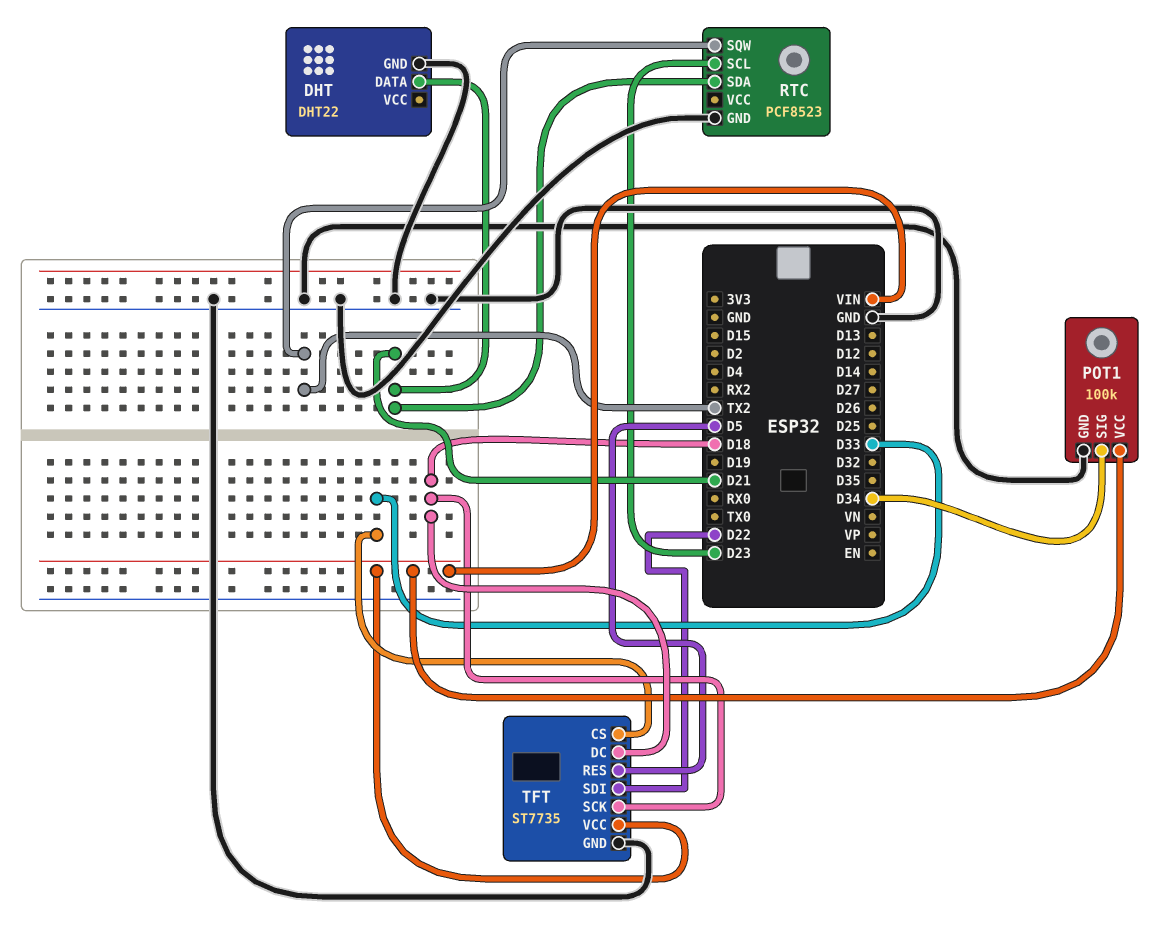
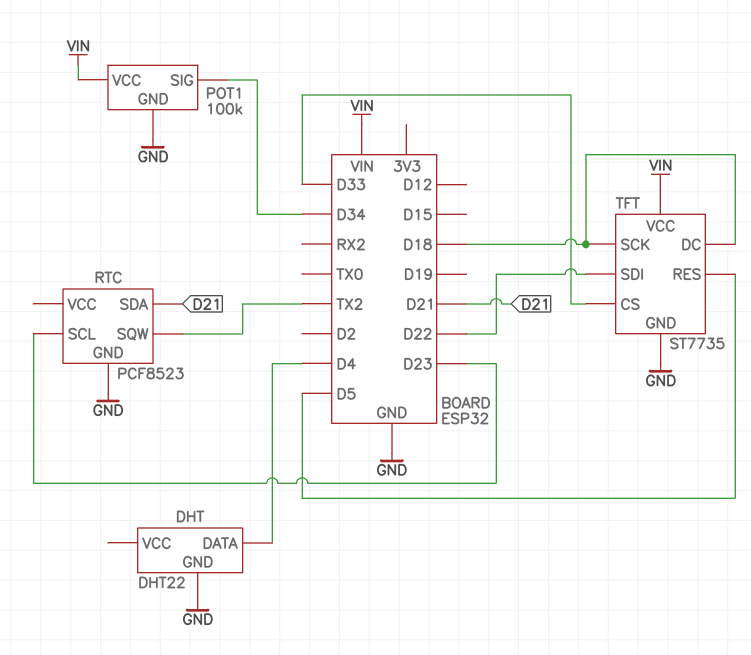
DHT pin DATA: D21 -> D4

